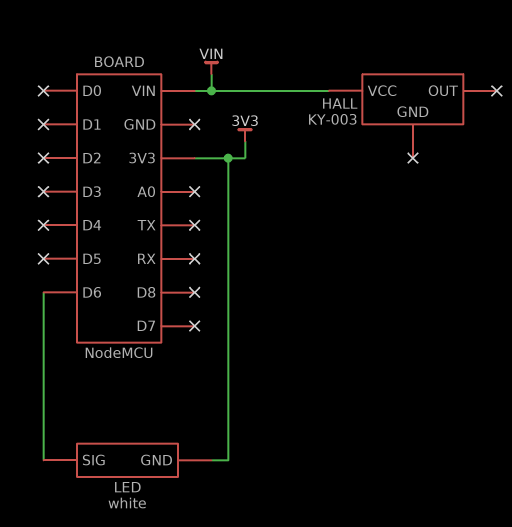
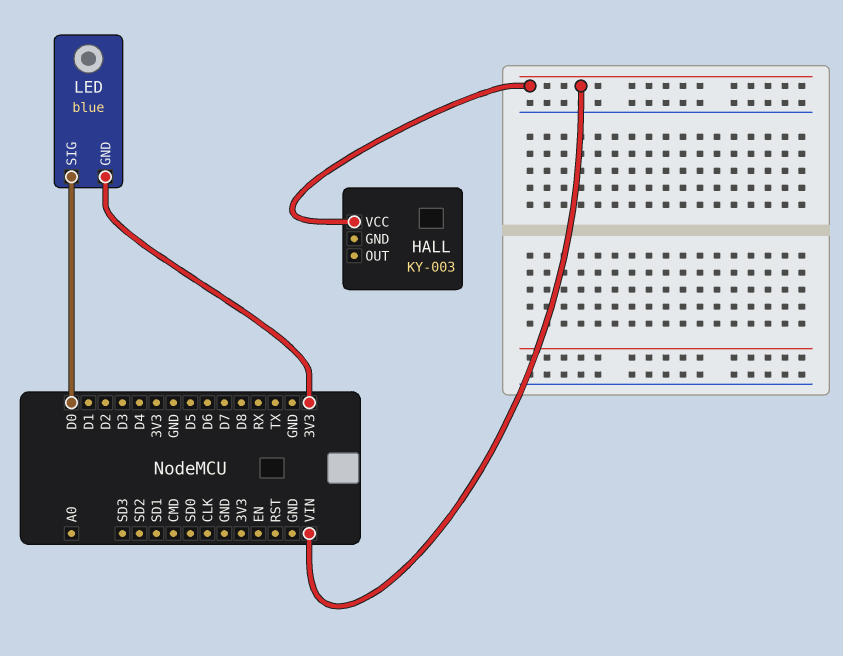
LED: white -> blue
LED pin SIG: D6 -> D0

